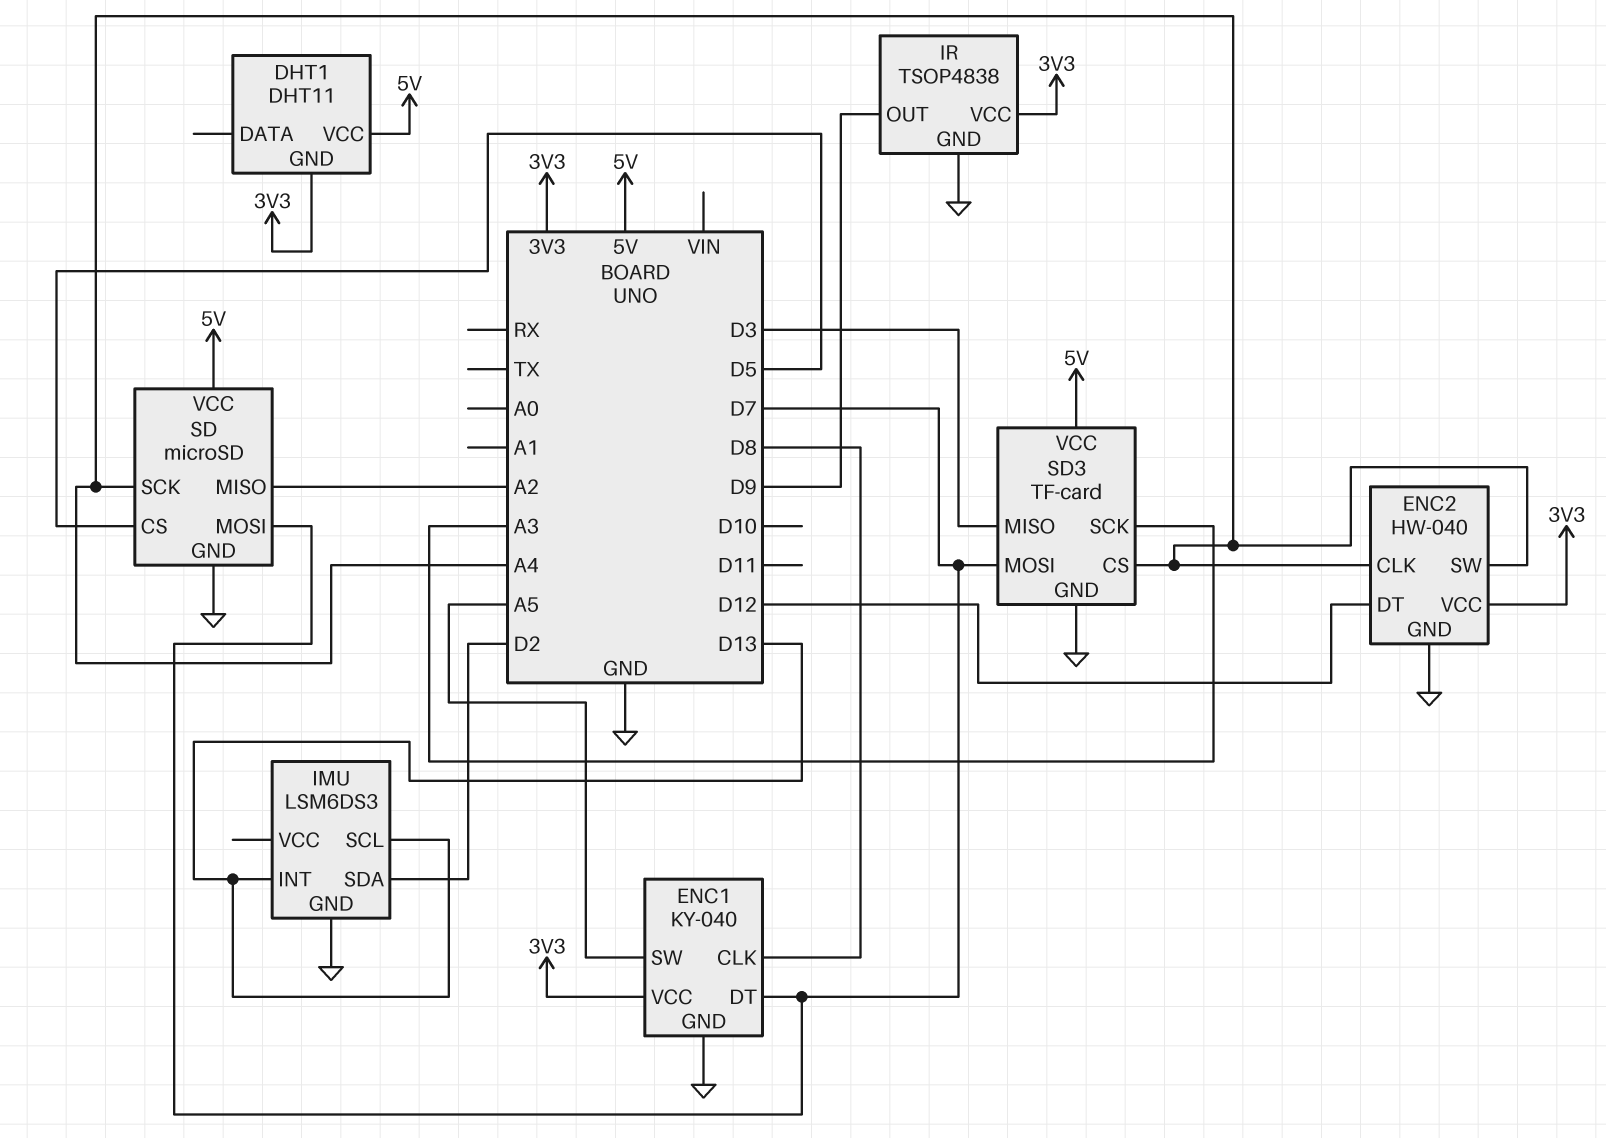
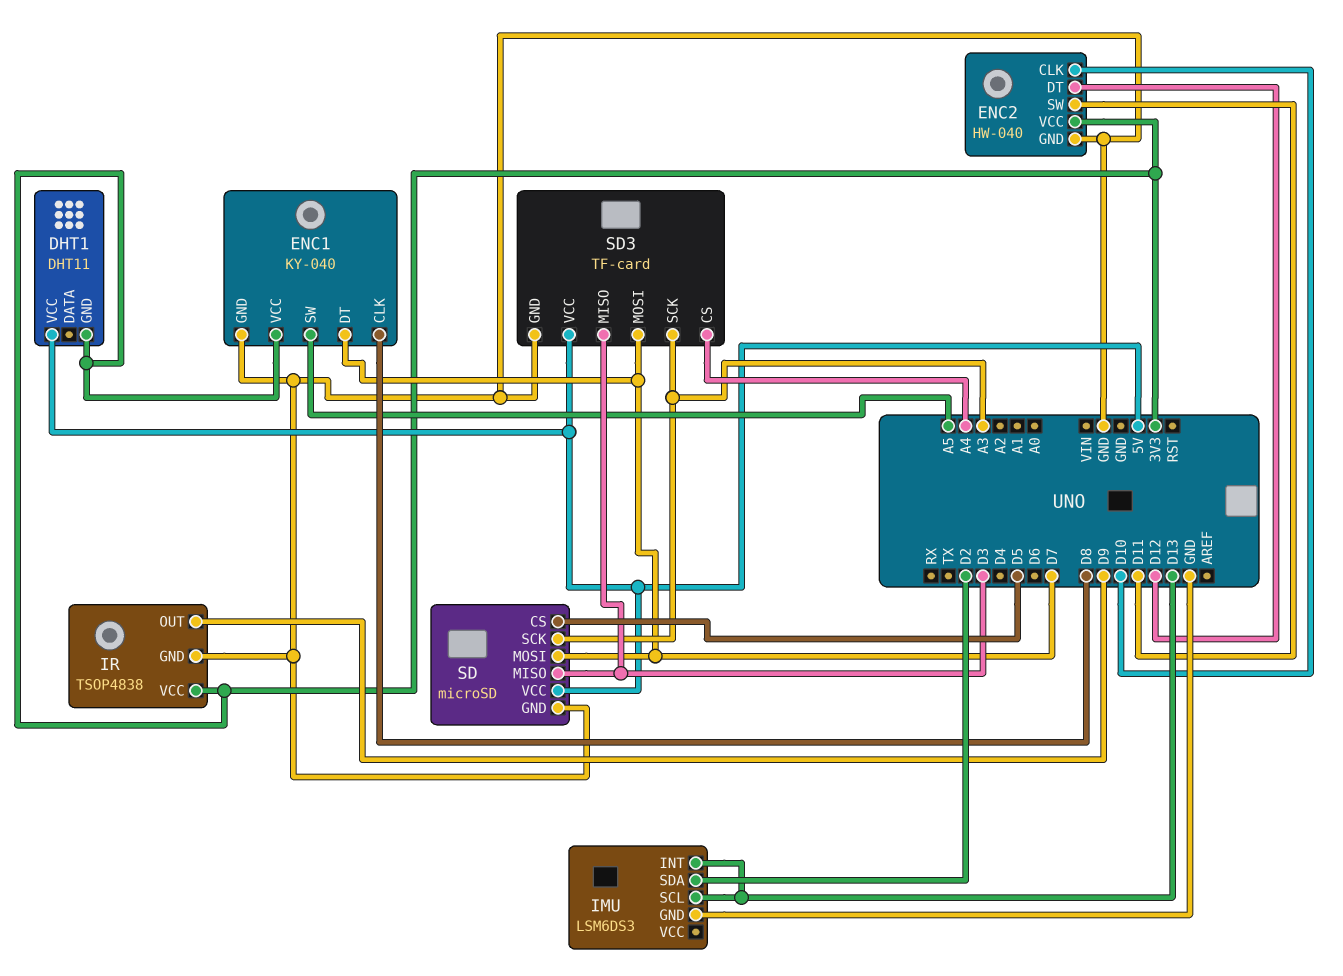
ENC2 pin CLK: A4 -> D10
ENC2 pin SW: A4 -> D11
SD pin MISO: A2 -> D3
SD pin SCK: A4 -> A3

